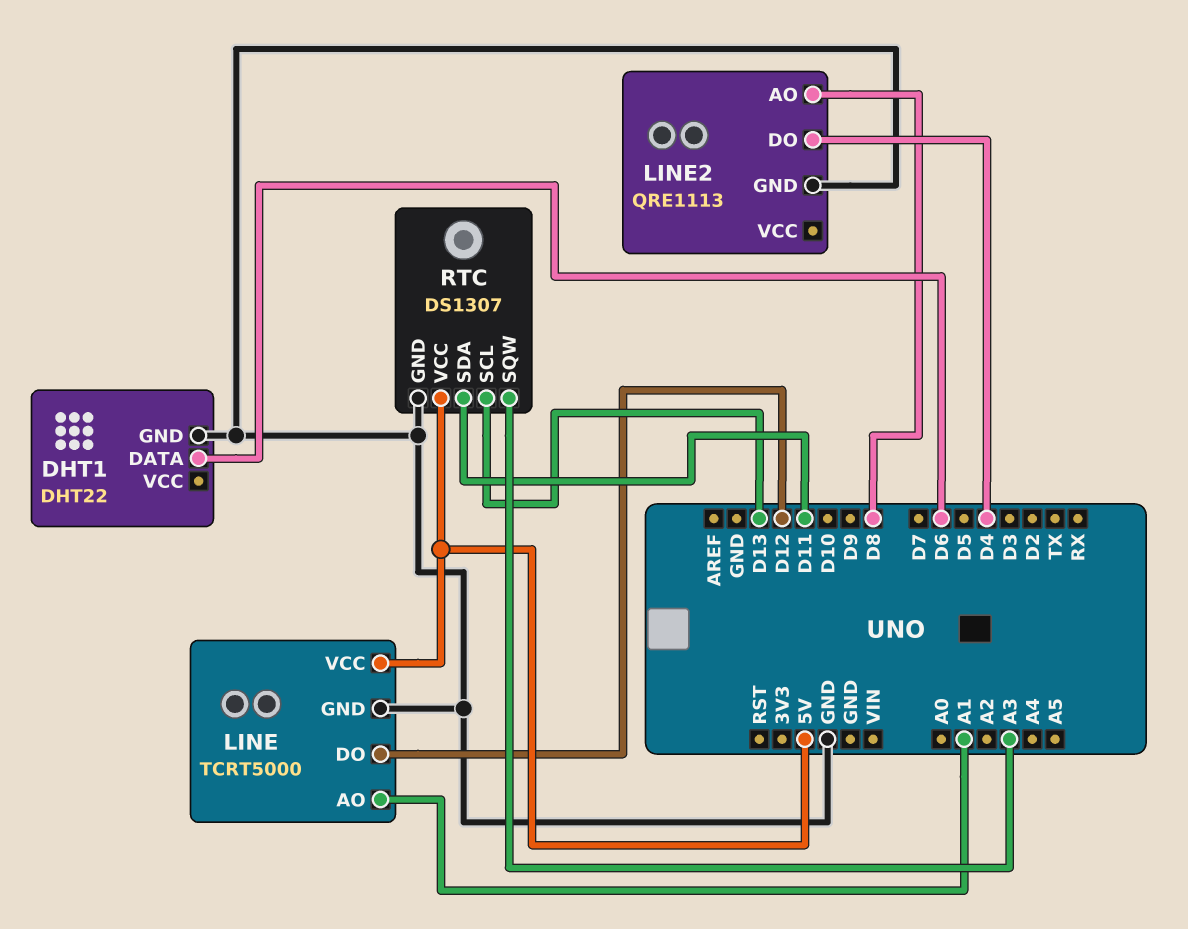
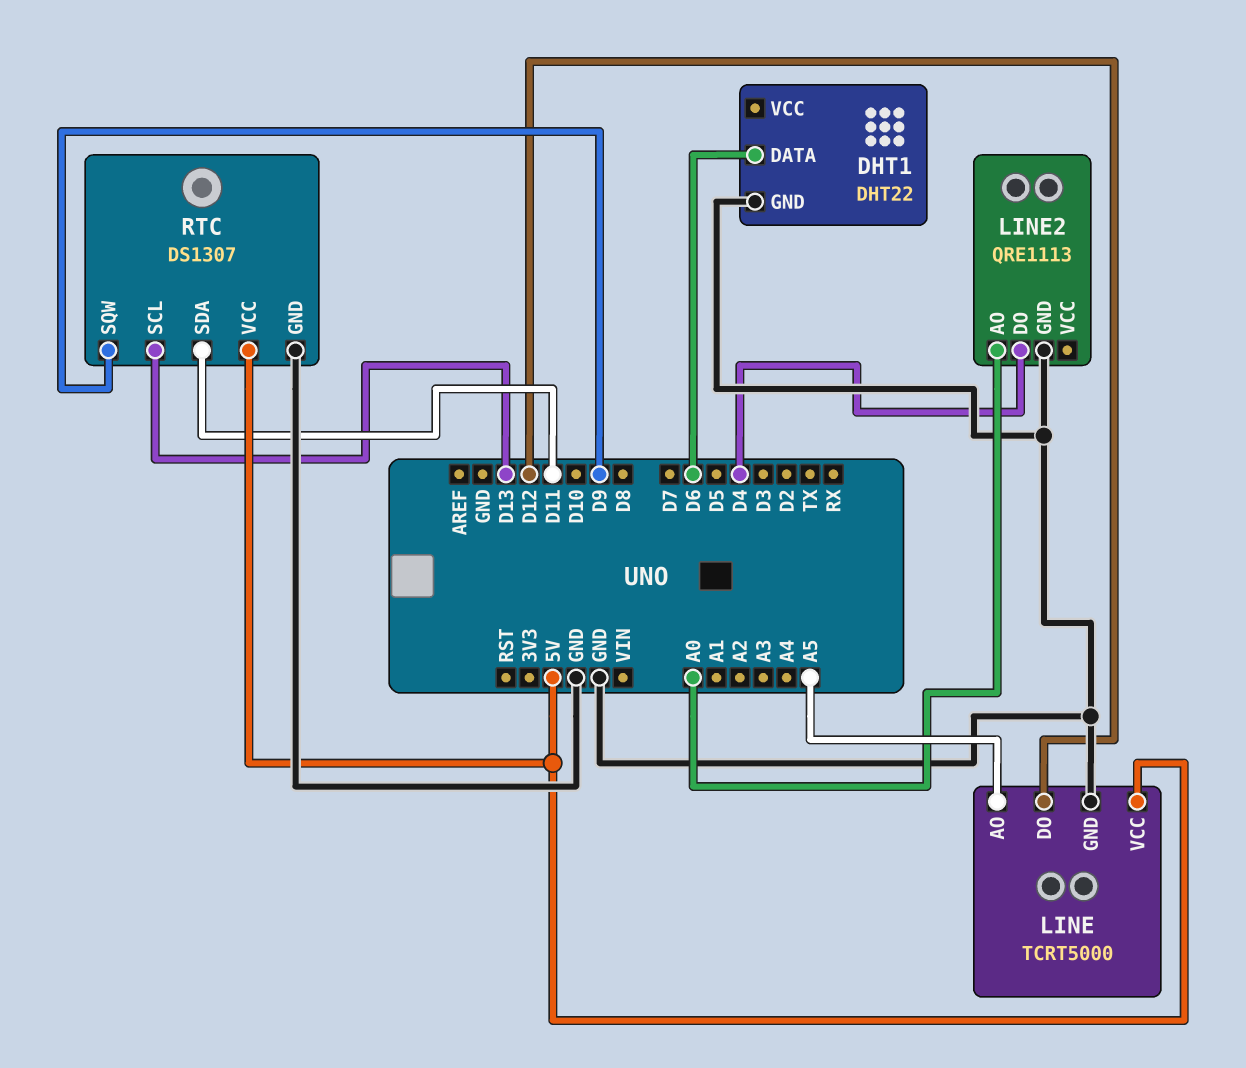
LINE pin AO: A1 -> A5
LINE2 pin AO: D8 -> A0
RTC pin SQW: A3 -> D9

